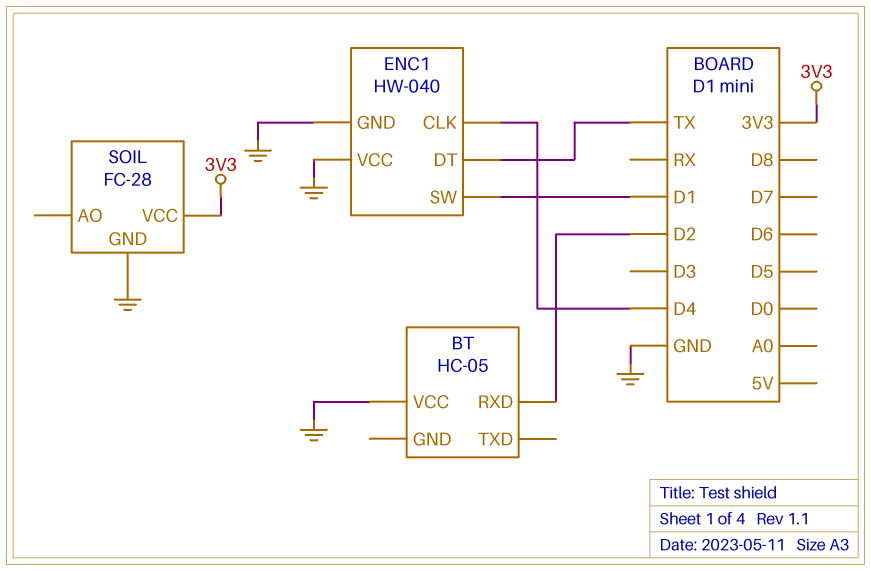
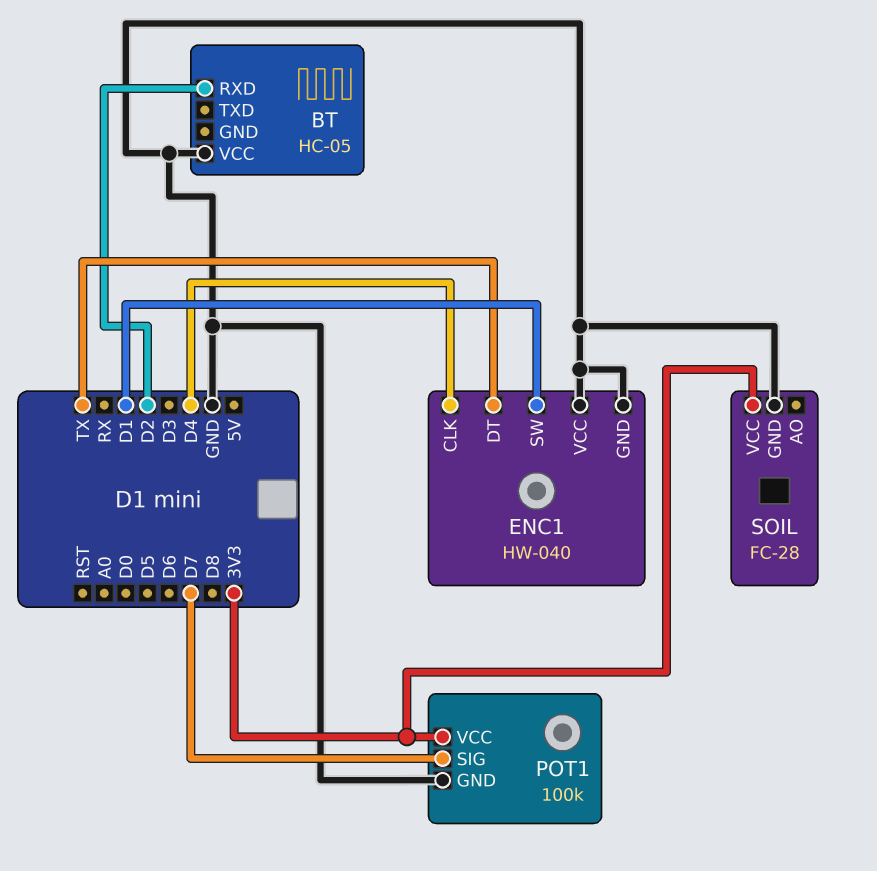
POT1: none -> 100k
POT1 pin GND: none -> GND
POT1 pin SIG: none -> D7
POT1 pin VCC: none -> 3V3

